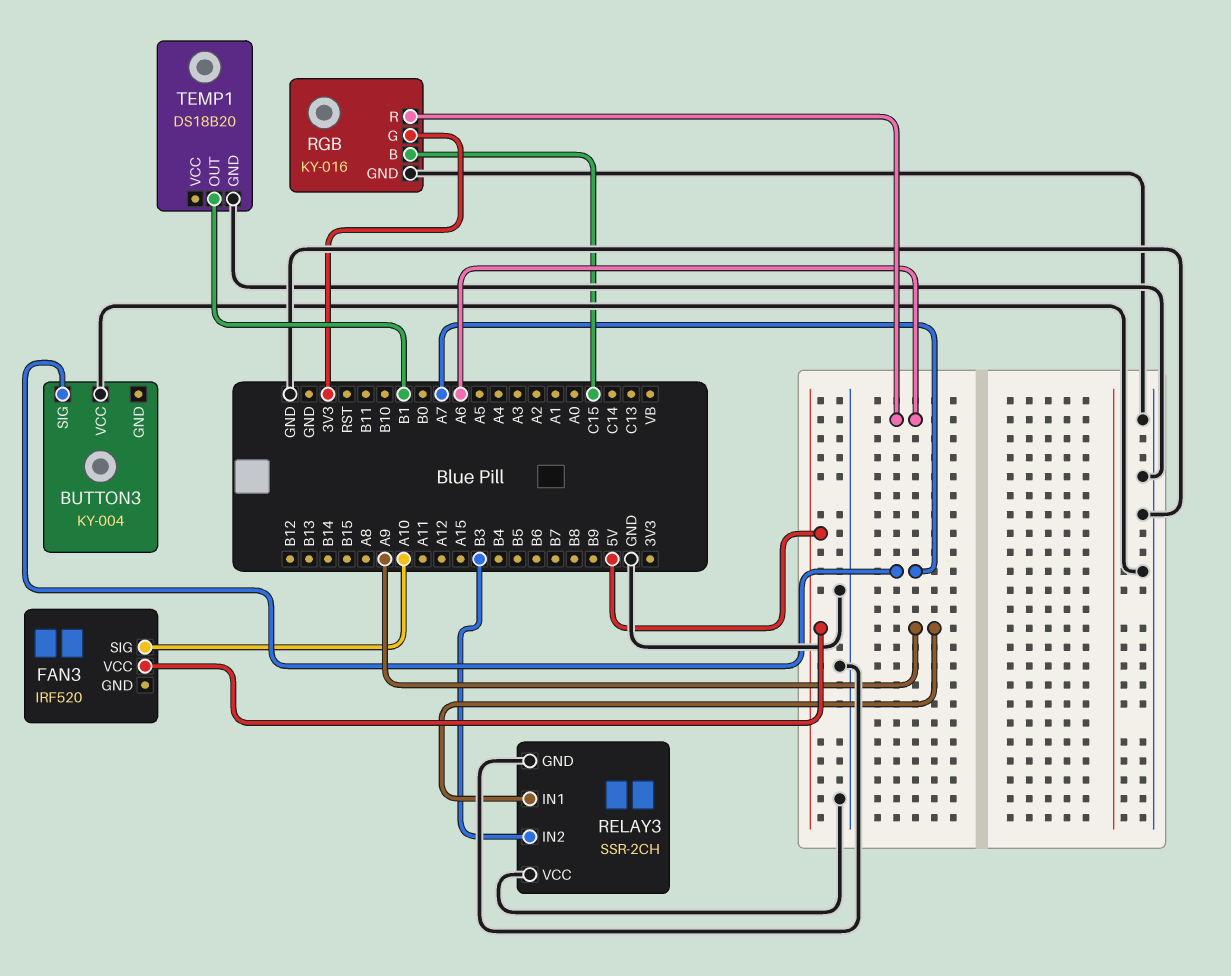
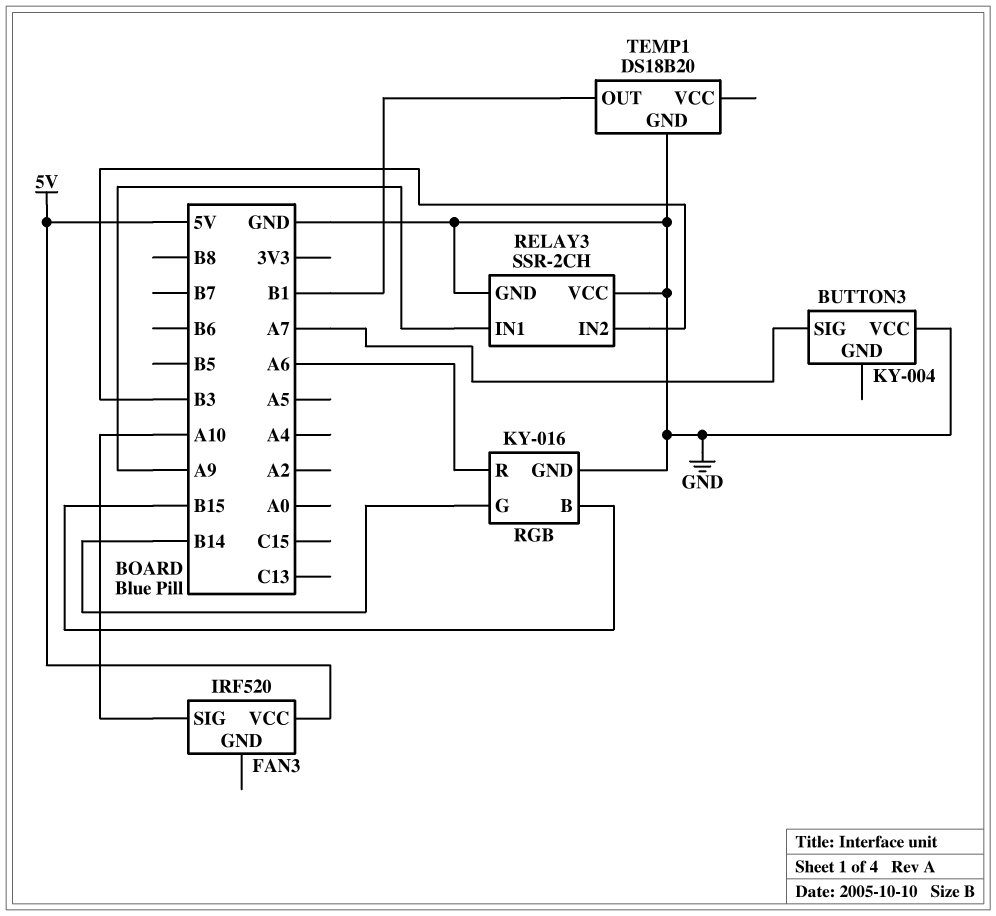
RGB pin B: C15 -> B15
RGB pin G: 3V3 -> B14

